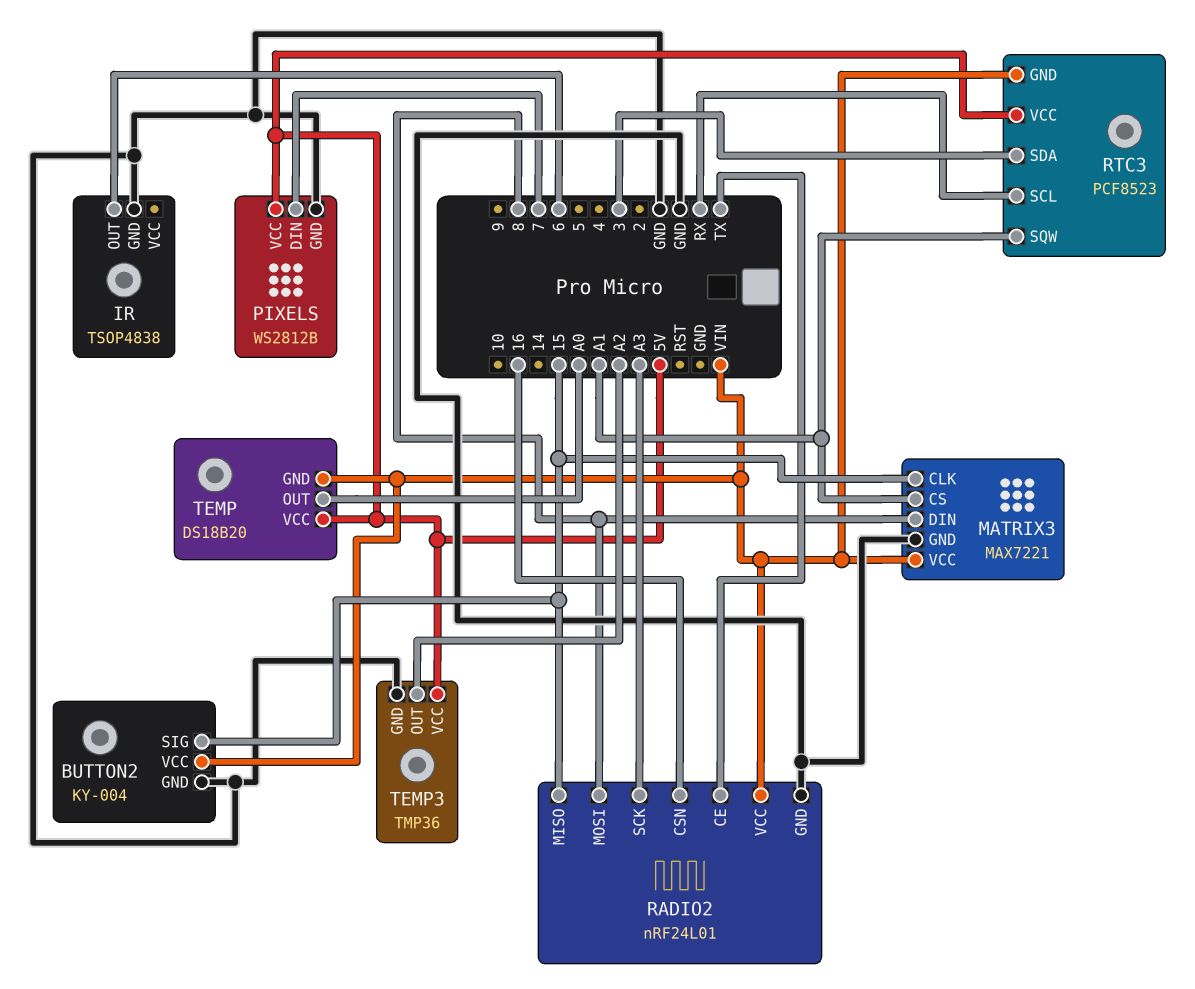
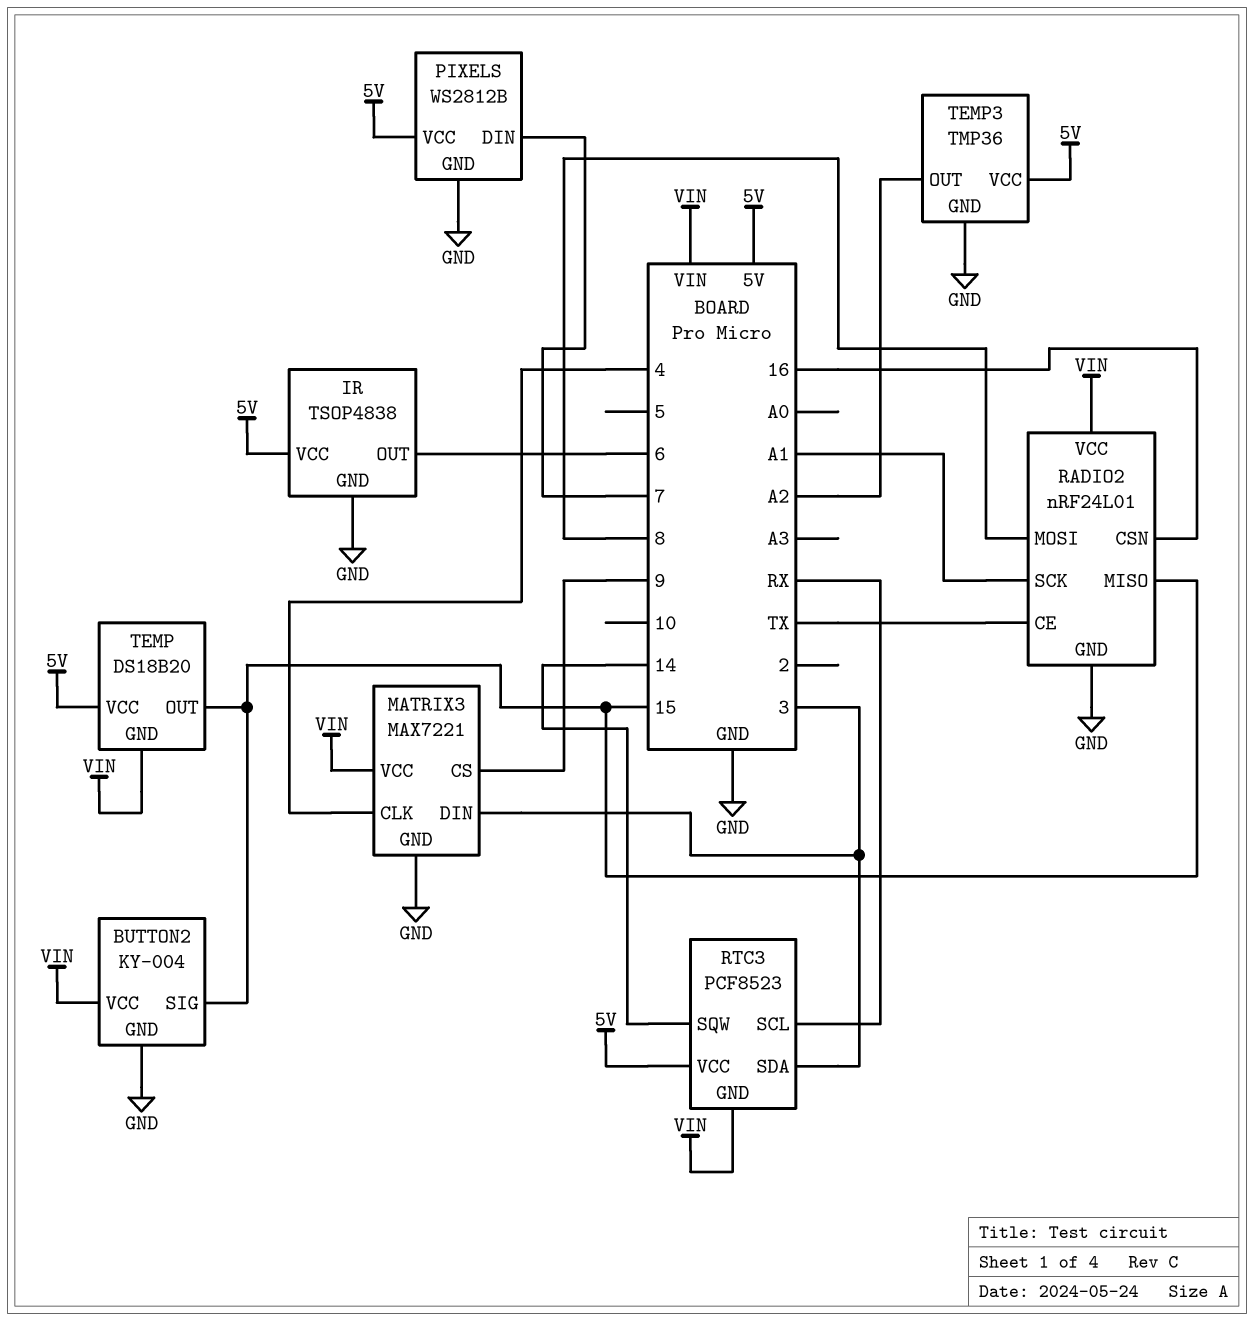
IR pin VCC: none -> 5V
MATRIX3 pin CLK: 15 -> 4
MATRIX3 pin CS: A1 -> 9
MATRIX3 pin DIN: 8 -> 3
RADIO2 pin SCK: A3 -> A1
RTC3 pin SQW: A1 -> 14
TEMP pin OUT: A0 -> 15

